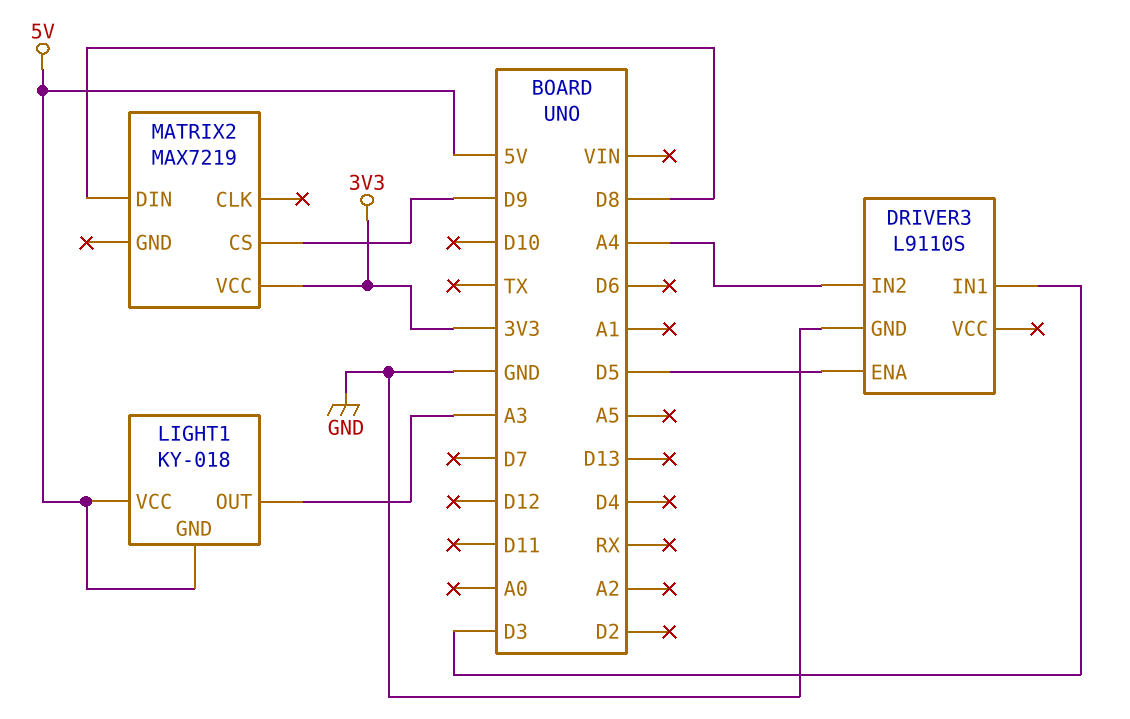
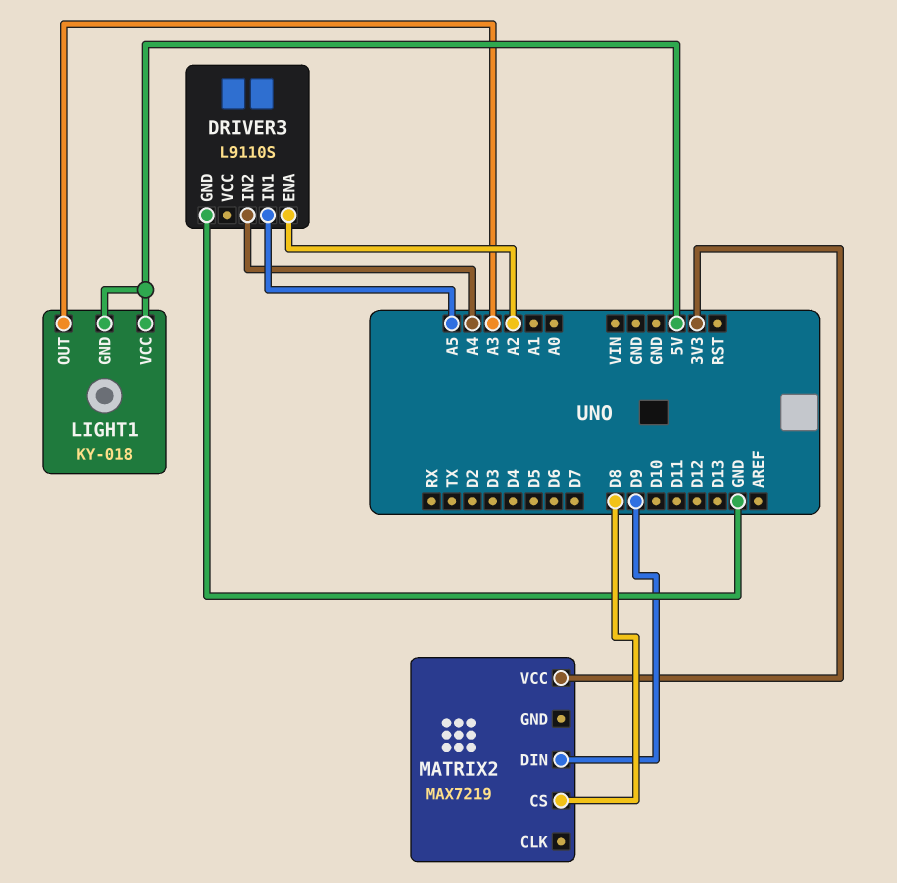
DRIVER3 pin ENA: D5 -> A2
DRIVER3 pin IN1: D3 -> A5
MATRIX2 pin CS: D9 -> D8
MATRIX2 pin DIN: D8 -> D9

